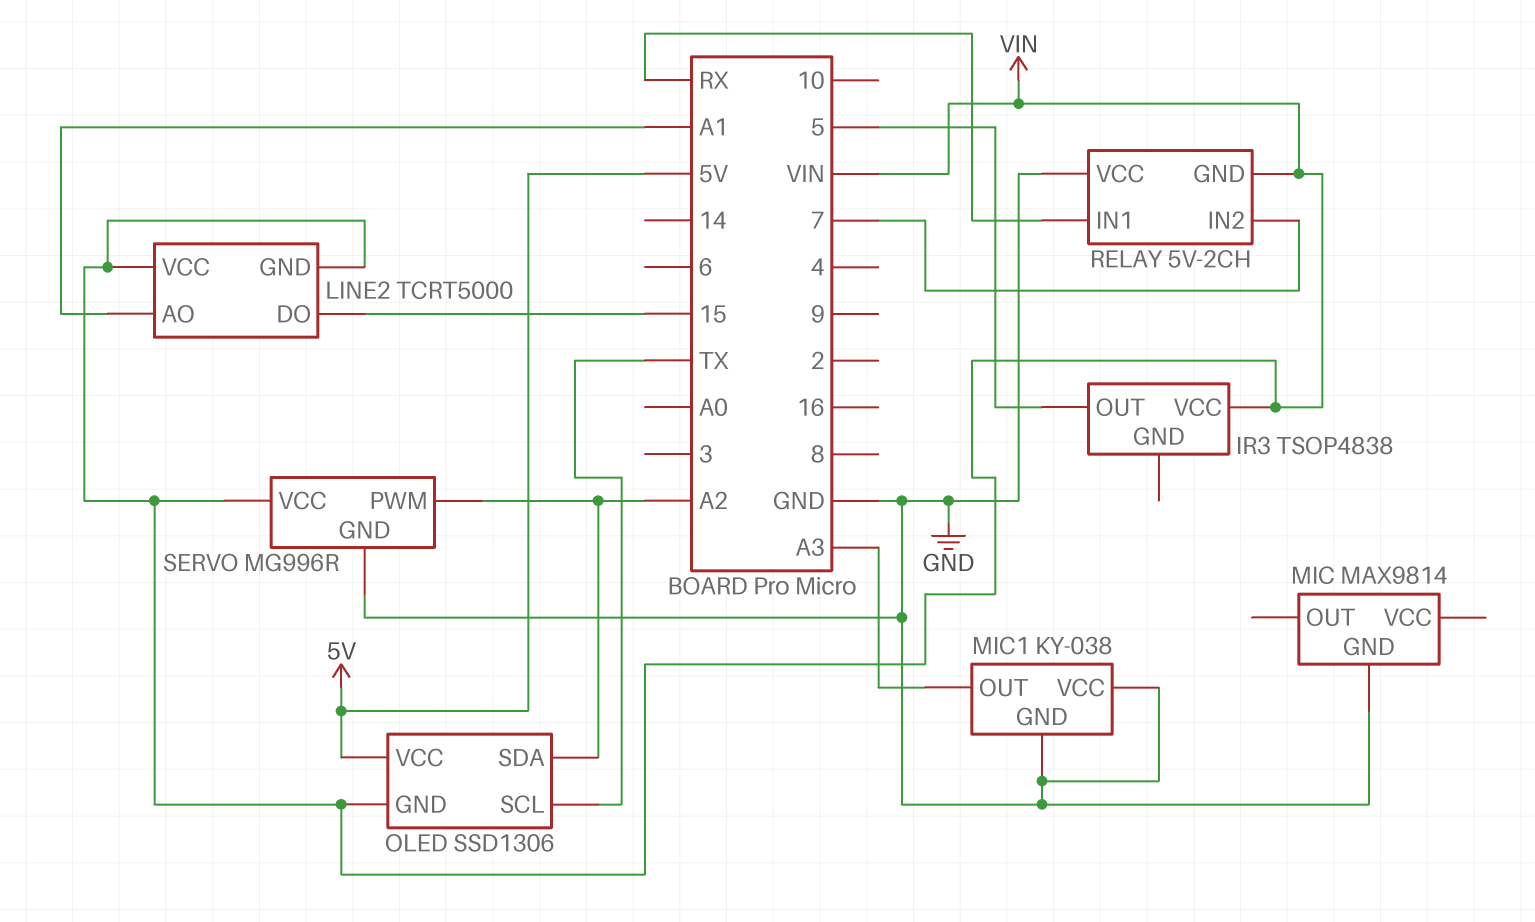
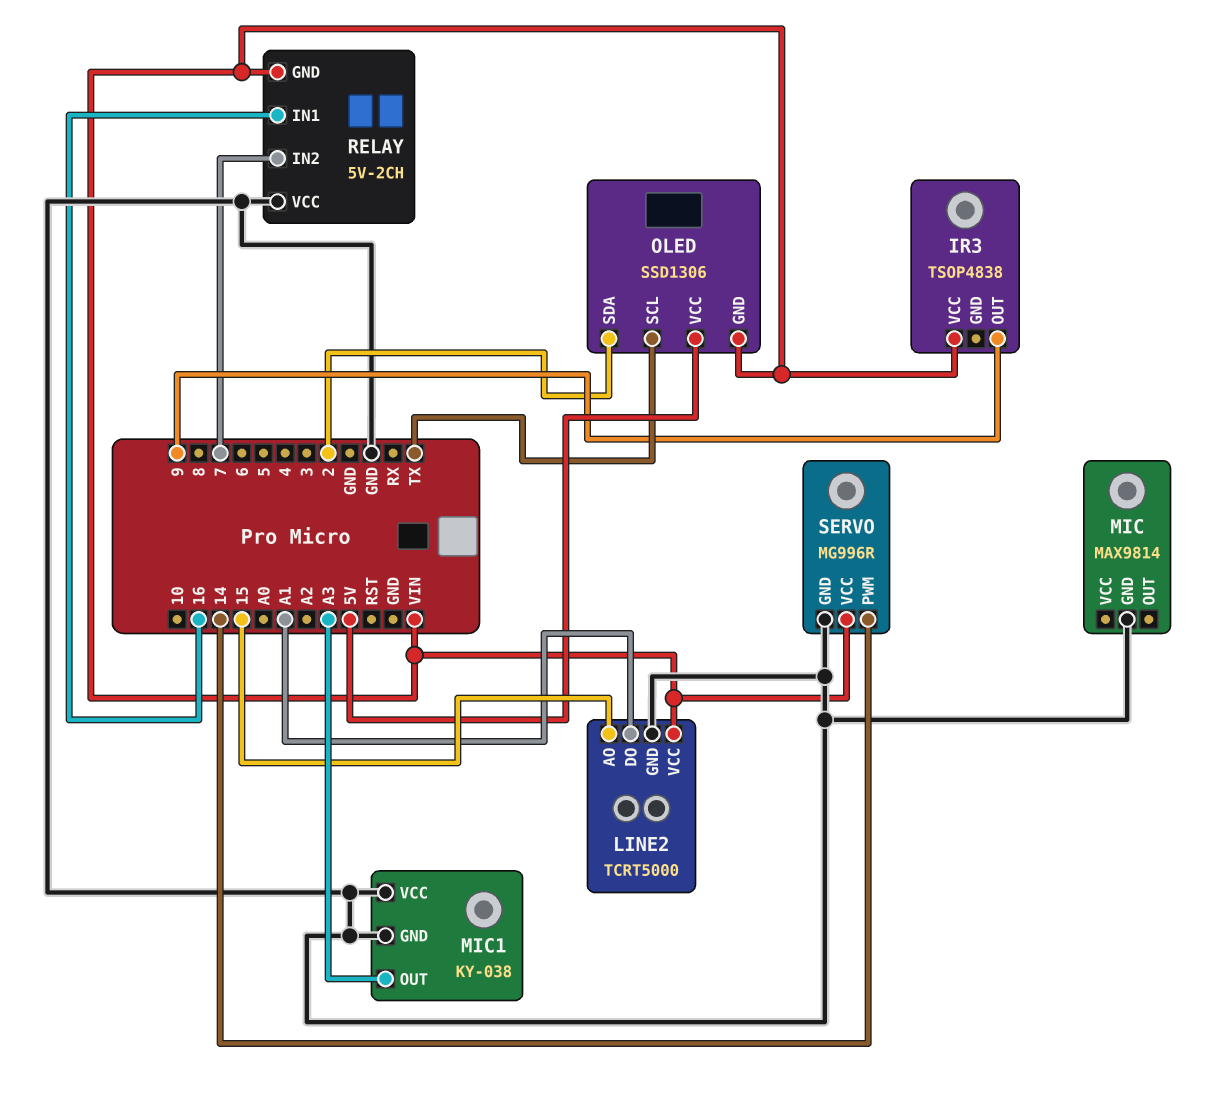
IR3 pin OUT: 5 -> 9
LINE2 pin AO: A1 -> 15
LINE2 pin DO: 15 -> A1
LINE2 pin GND: VIN -> GND
OLED pin SDA: A2 -> 2
RELAY pin IN1: RX -> 16
SERVO pin PWM: A2 -> 14

